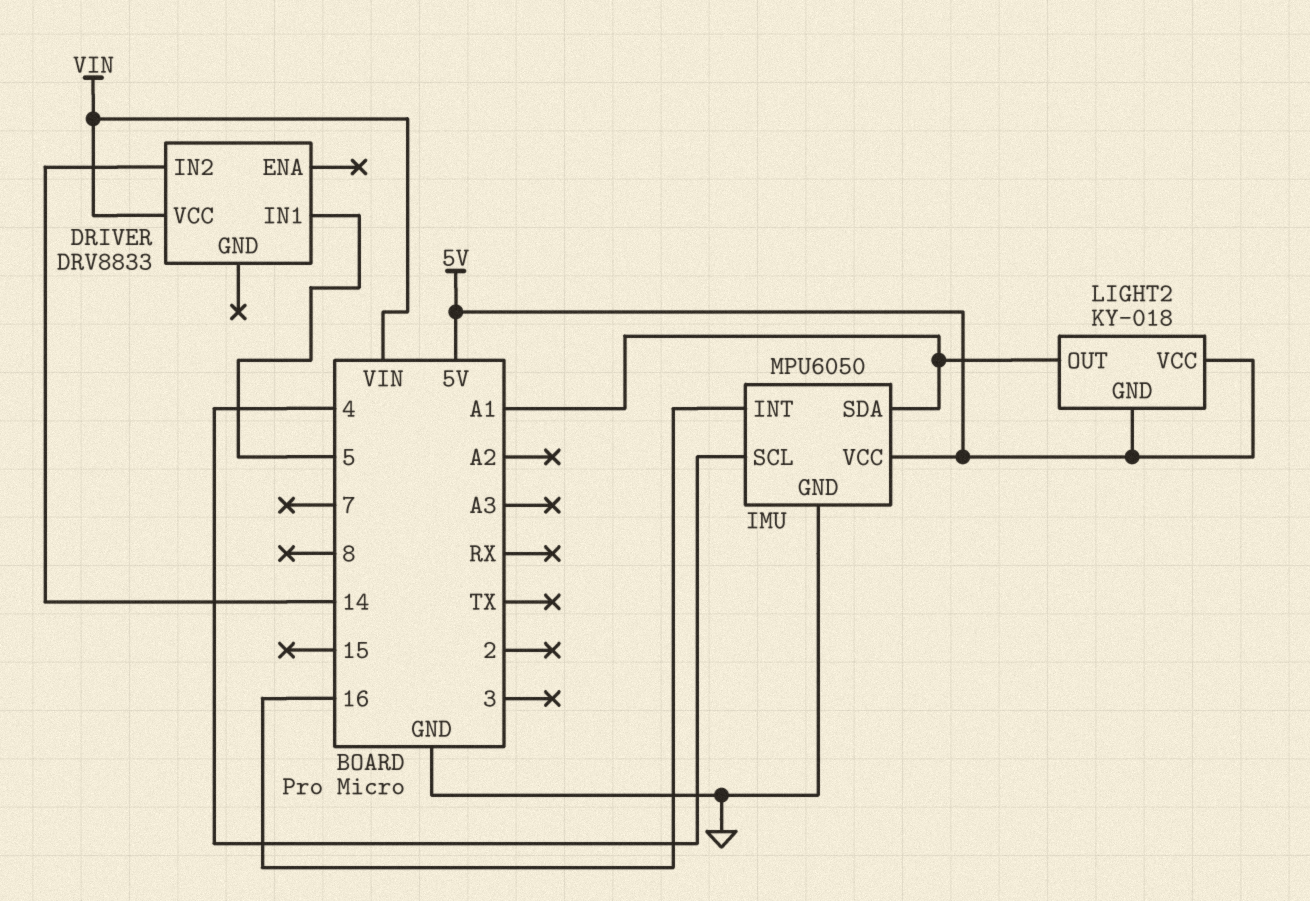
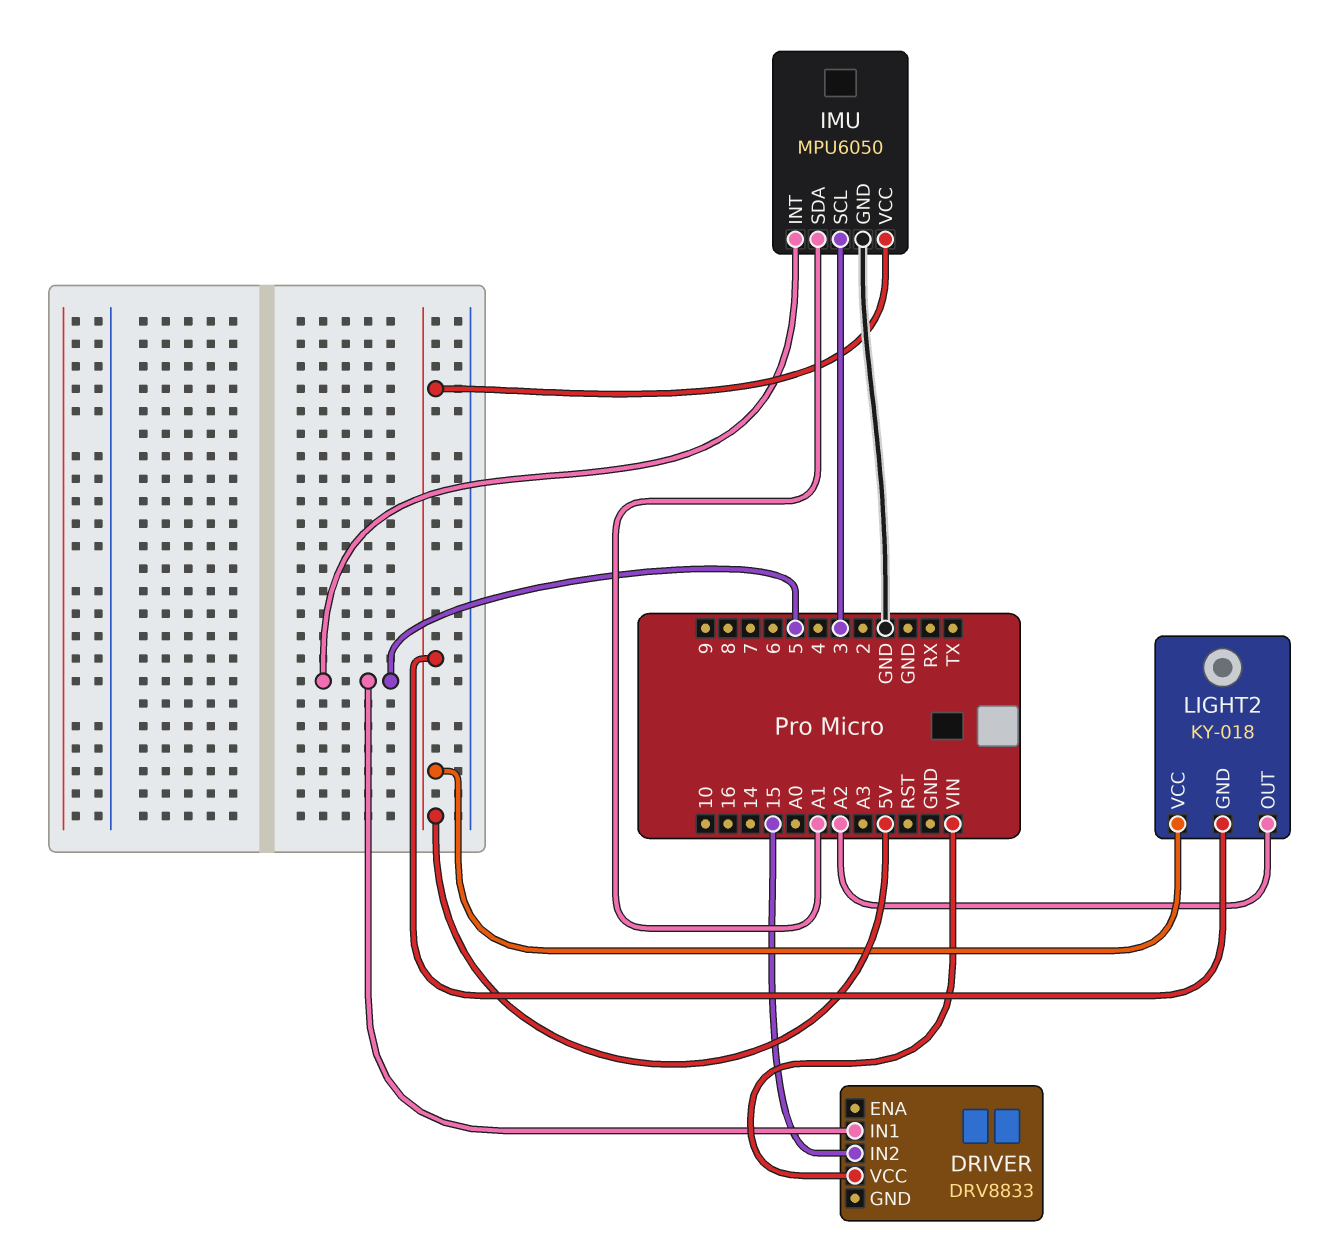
DRIVER pin IN2: 14 -> 15
IMU pin INT: 16 -> 5
IMU pin SCL: 4 -> 3
LIGHT2 pin OUT: A1 -> A2

